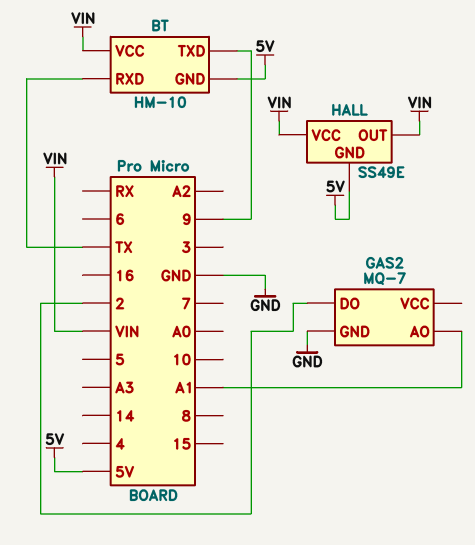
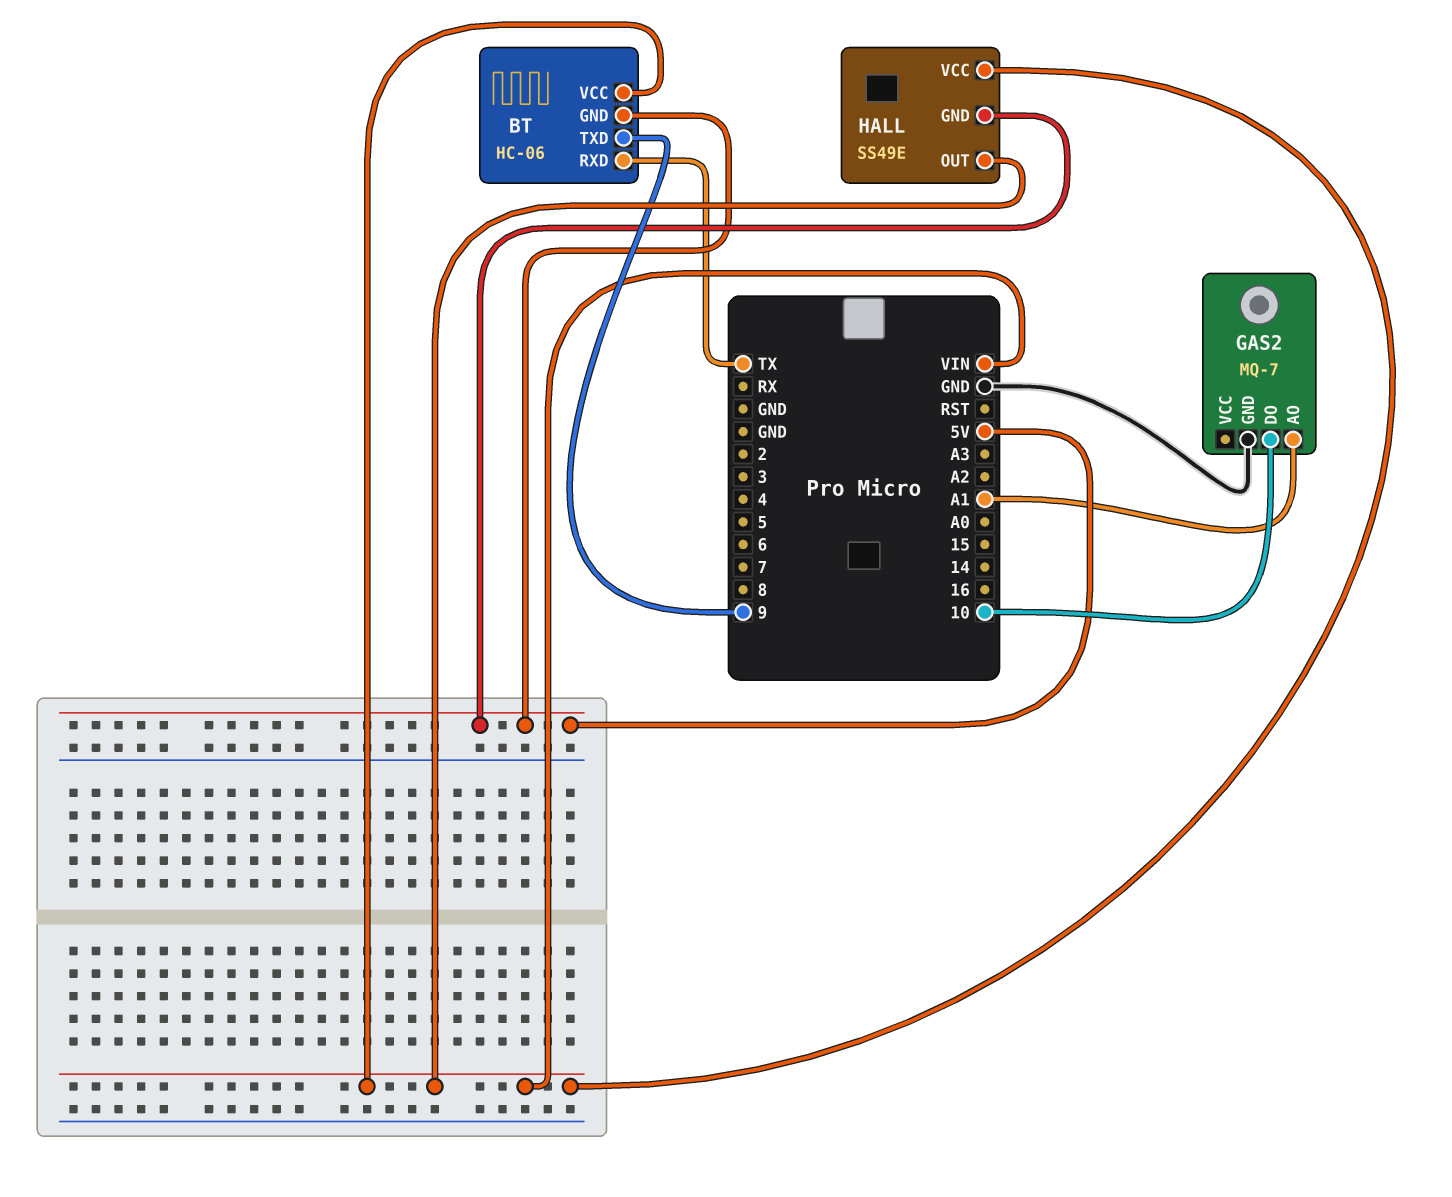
BT: HM-10 -> HC-06
GAS2 pin DO: 2 -> 10

